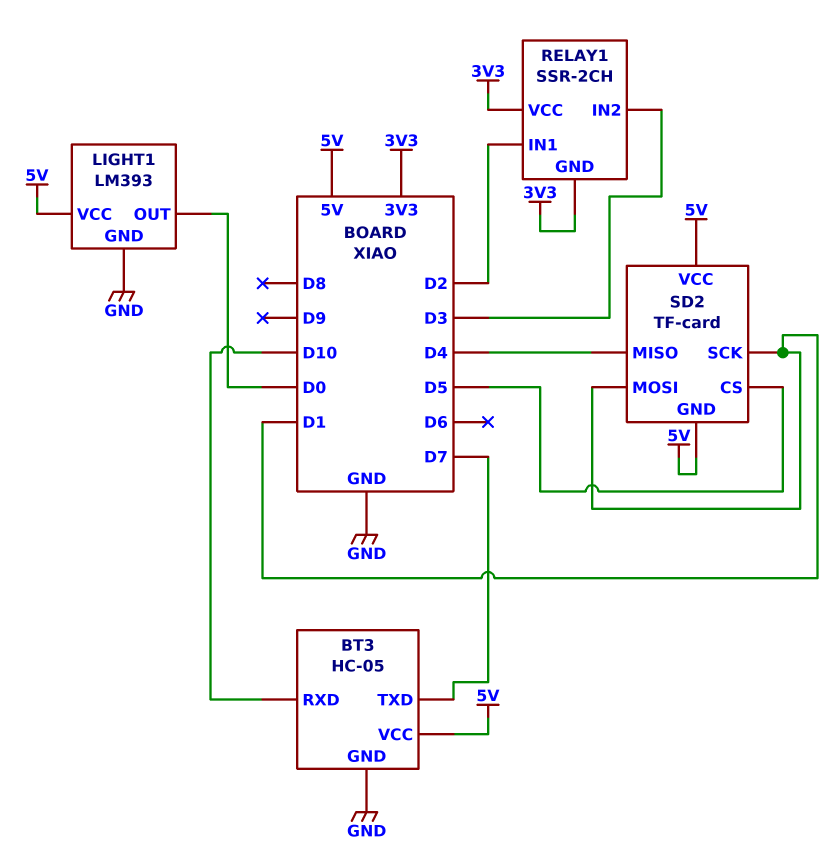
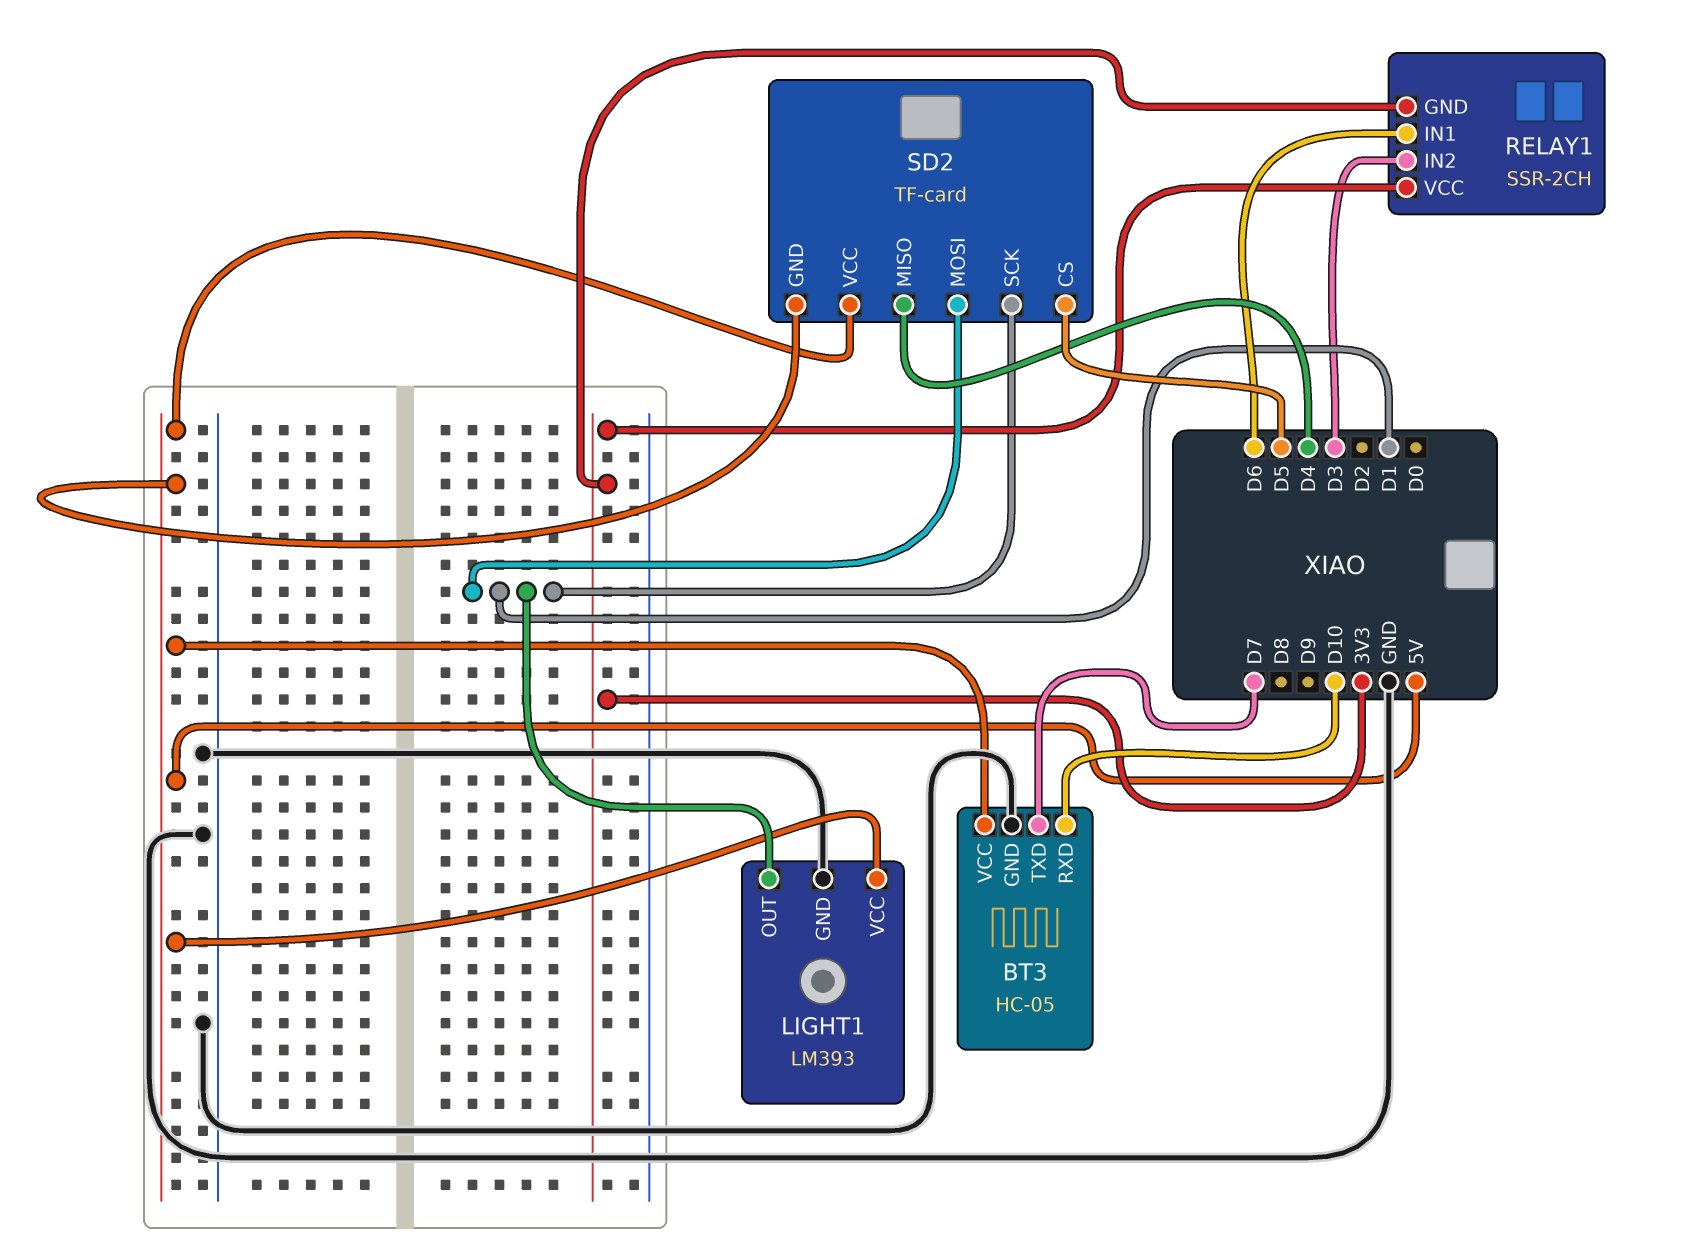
LIGHT1 pin OUT: D0 -> D1
RELAY1 pin IN1: D2 -> D6

